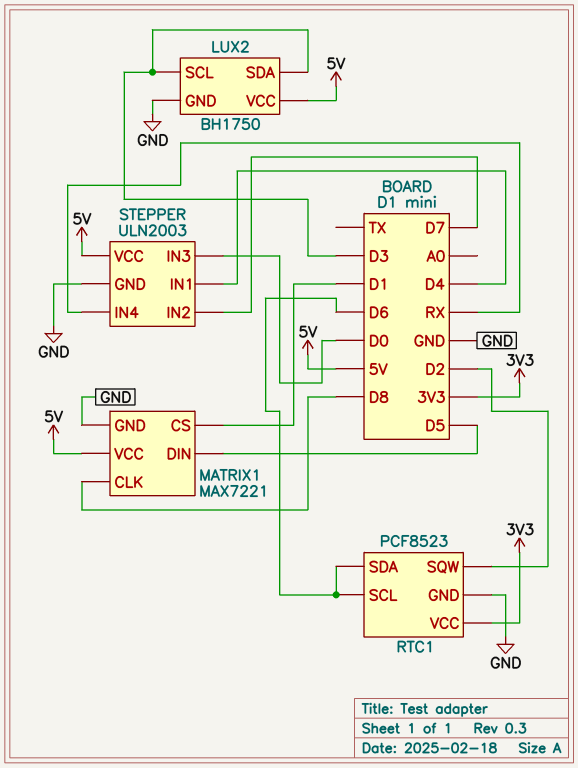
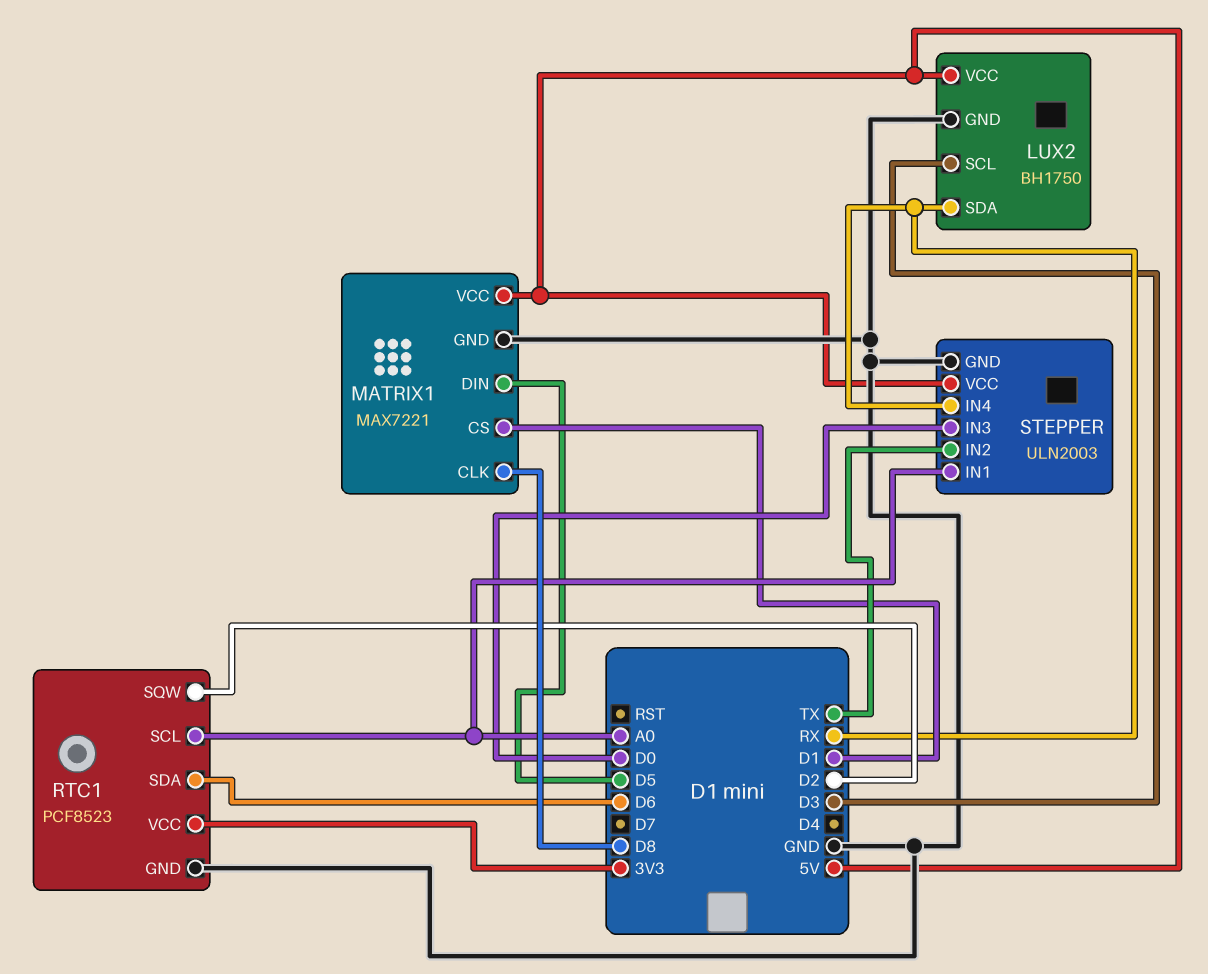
LUX2 pin SDA: D3 -> RX
RTC1 pin SCL: D6 -> A0
STEPPER pin IN1: D4 -> A0
STEPPER pin IN2: D7 -> TX

